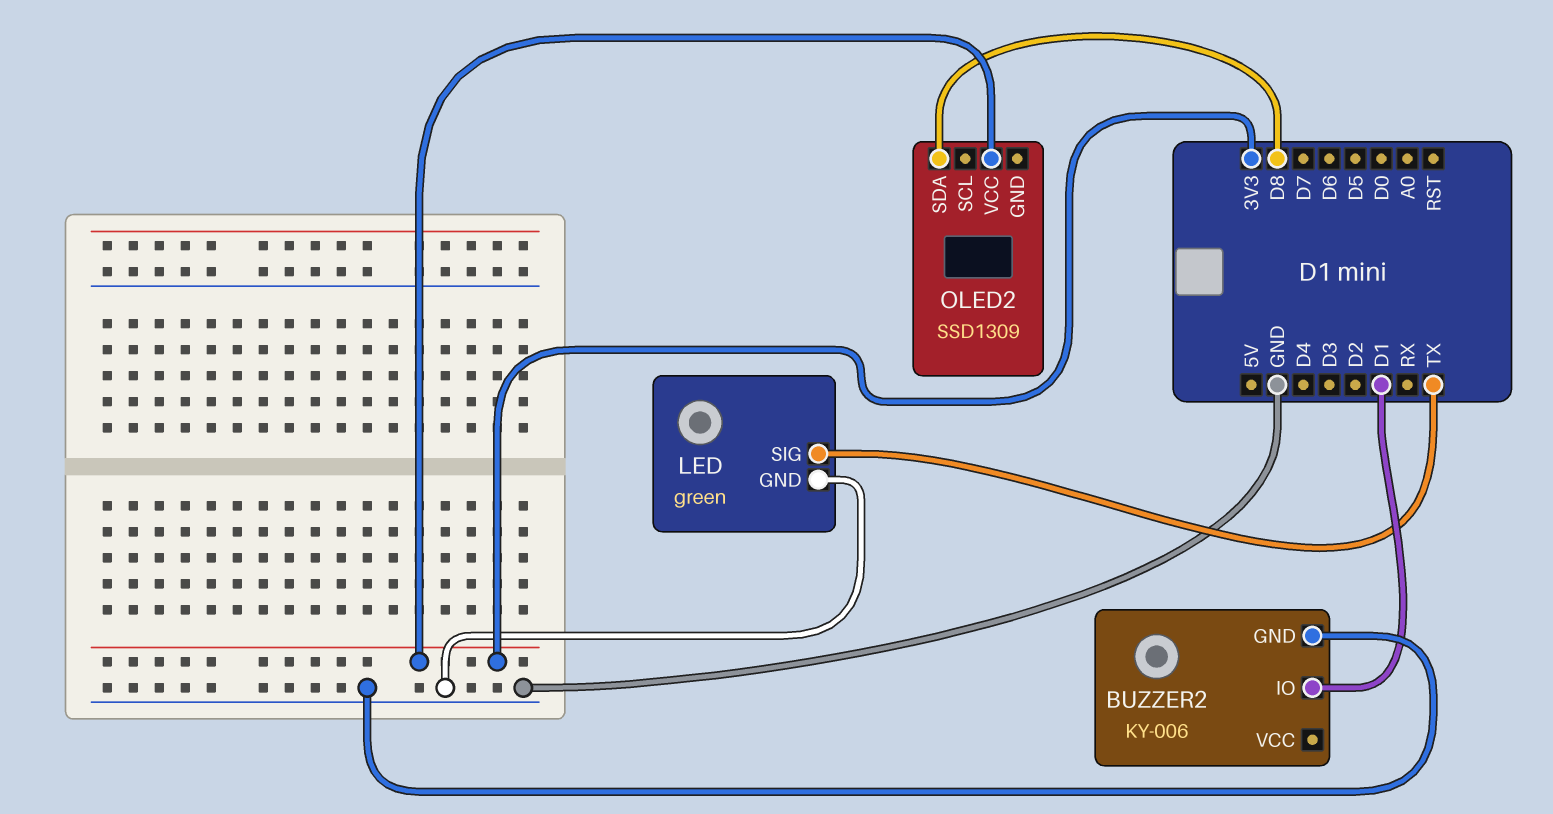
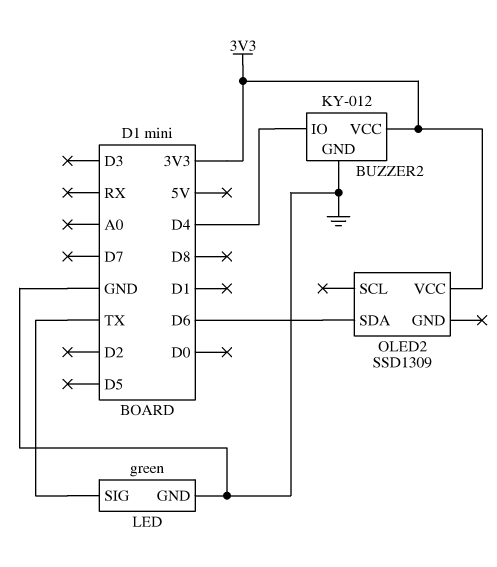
BUZZER2: KY-006 -> KY-012
BUZZER2 pin IO: D1 -> D4
BUZZER2 pin VCC: none -> 3V3
OLED2 pin SDA: D8 -> D6

